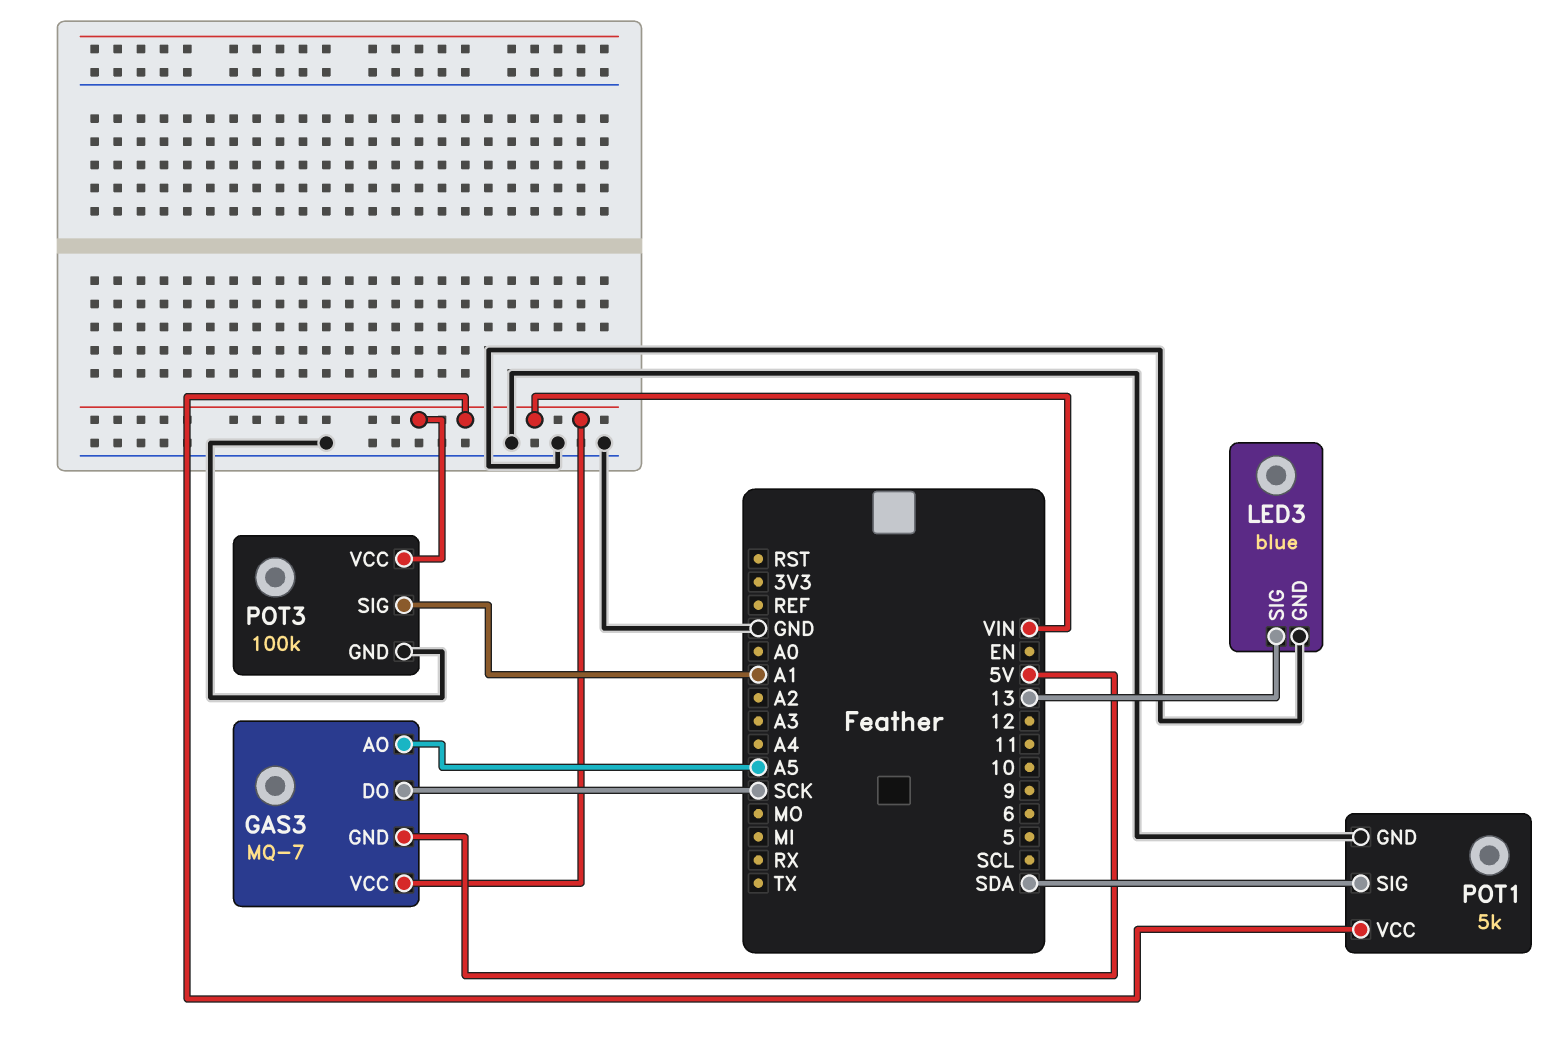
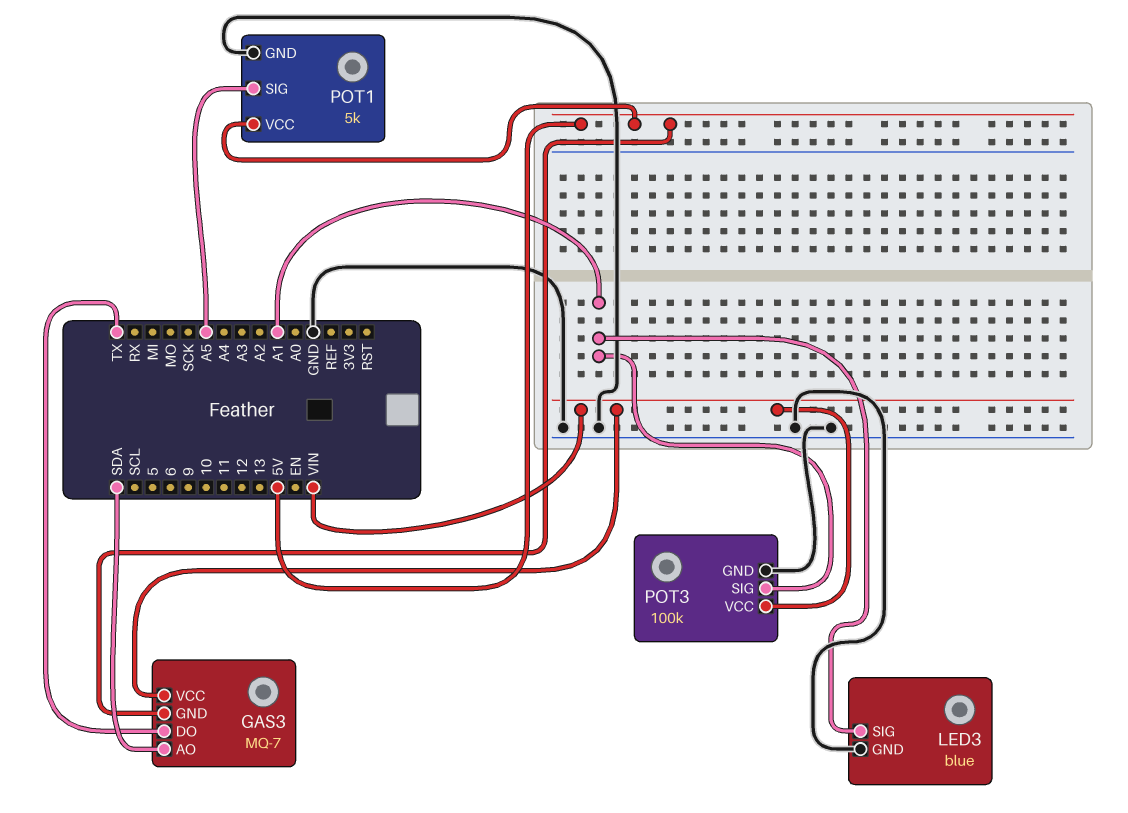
GAS3 pin AO: A5 -> SDA
GAS3 pin DO: SCK -> TX
LED3 pin SIG: 13 -> A1
POT1 pin SIG: SDA -> A5
POT1 pin VCC: VIN -> 5V

